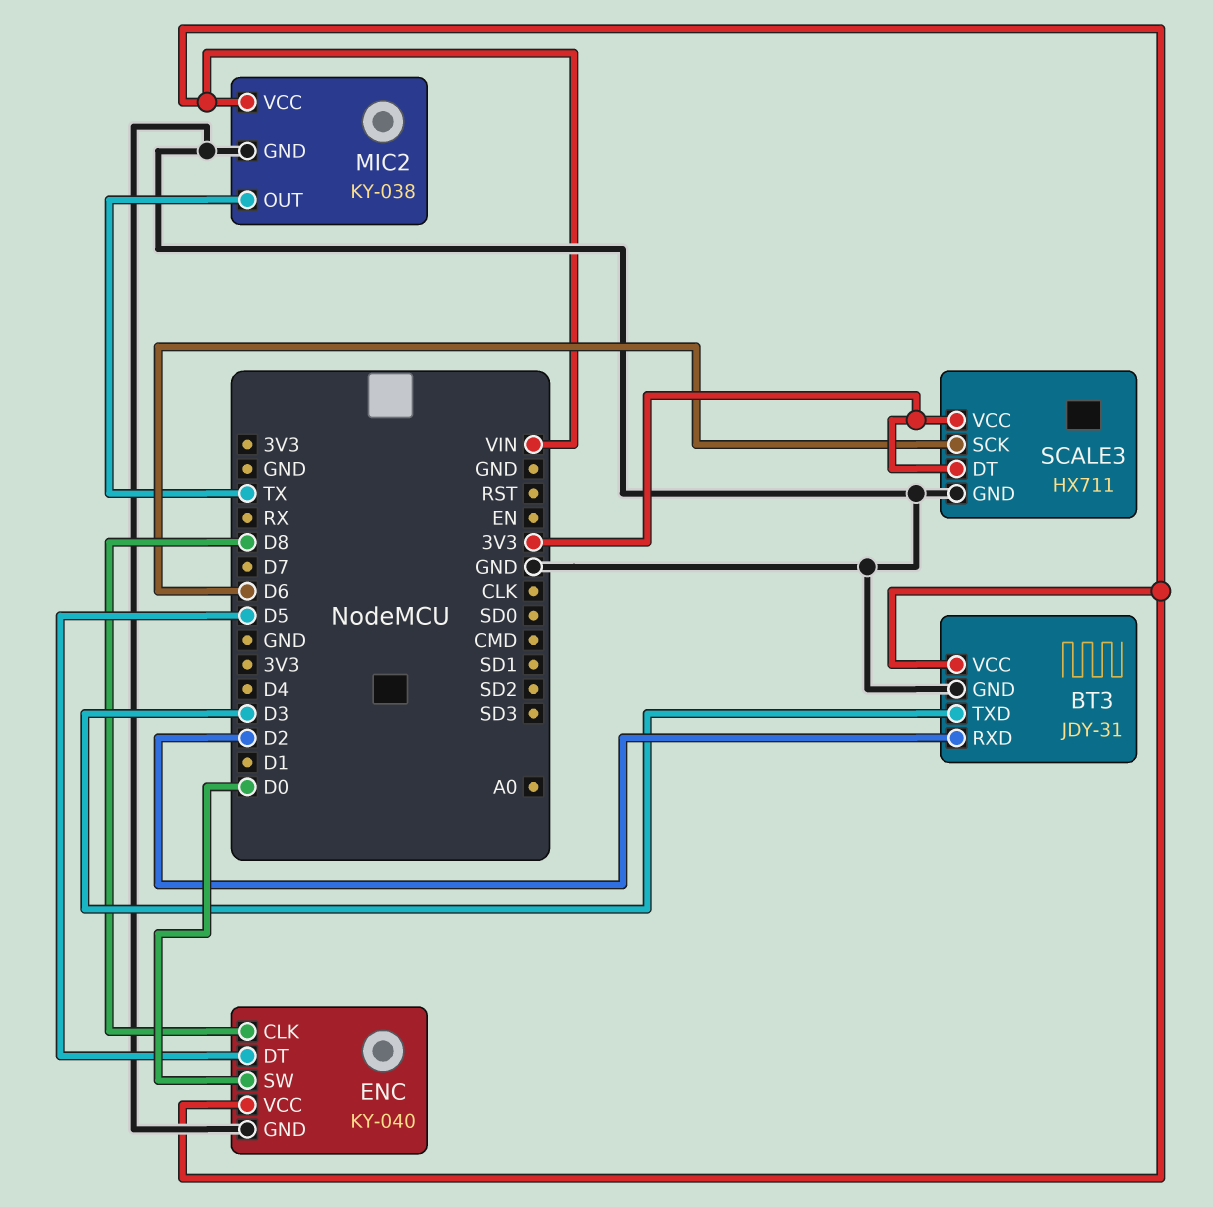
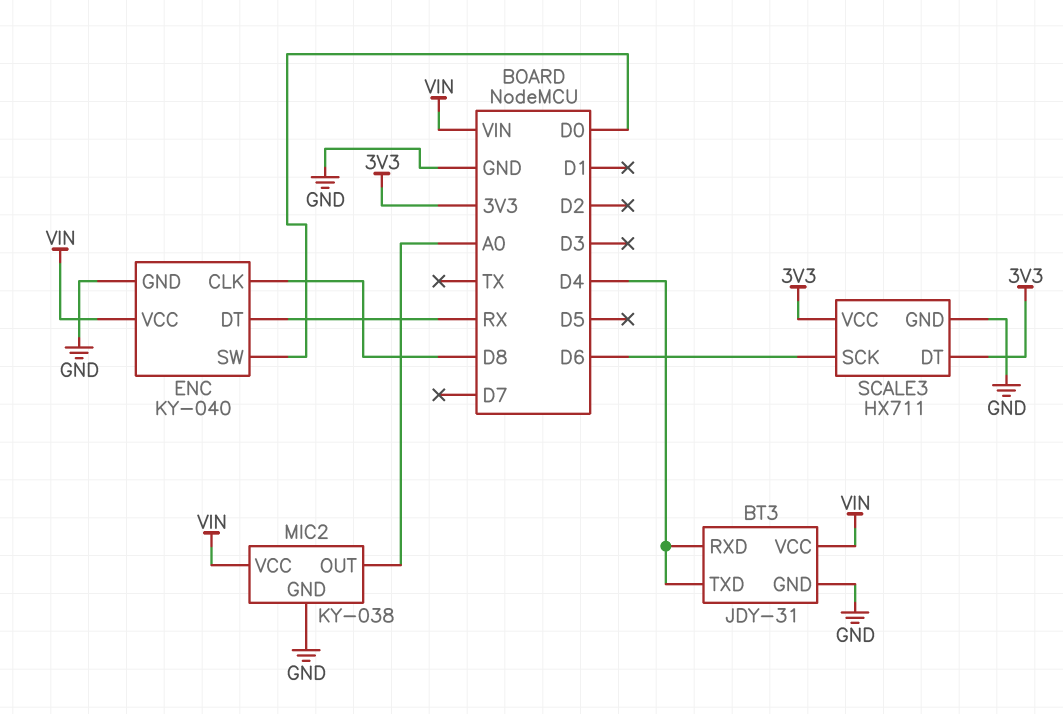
BT3 pin RXD: D2 -> D4
BT3 pin TXD: D3 -> D4
ENC pin DT: D5 -> RX
MIC2 pin OUT: TX -> A0

